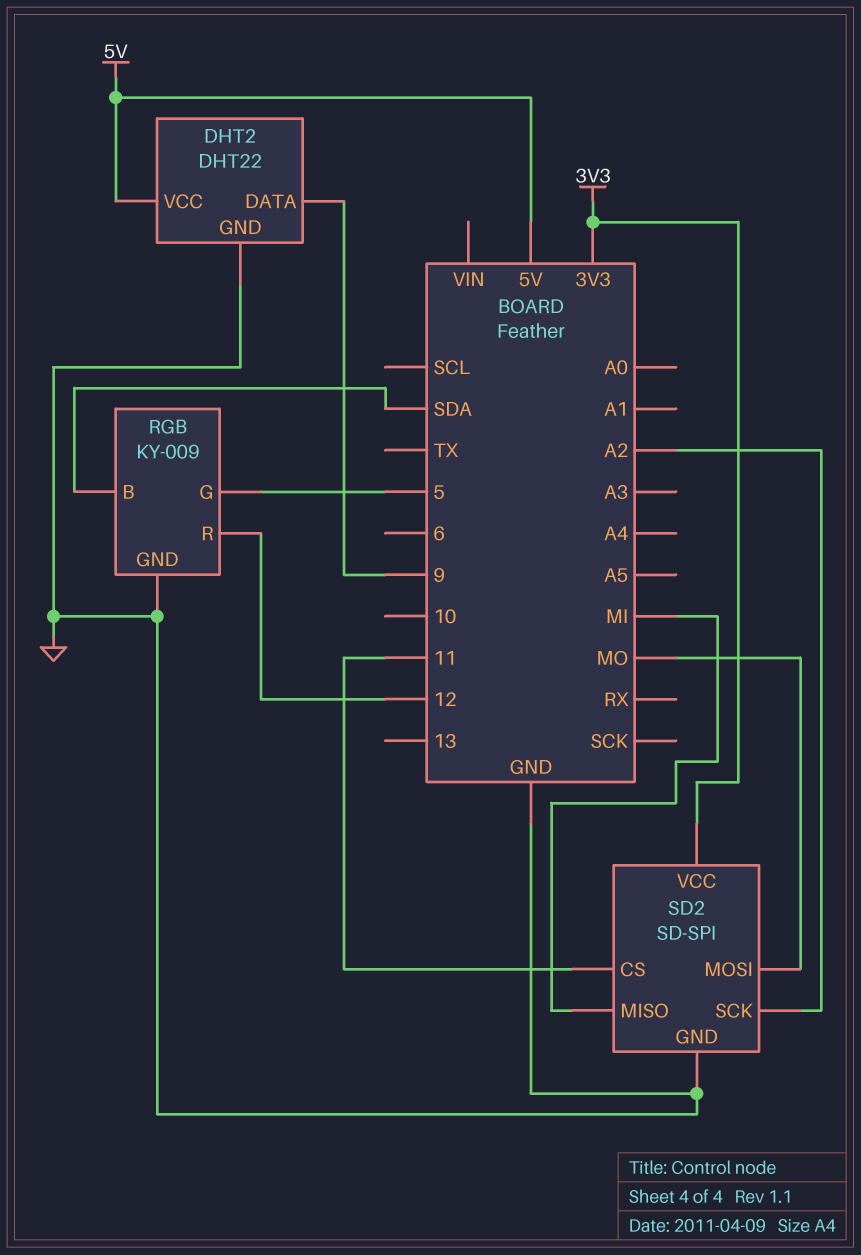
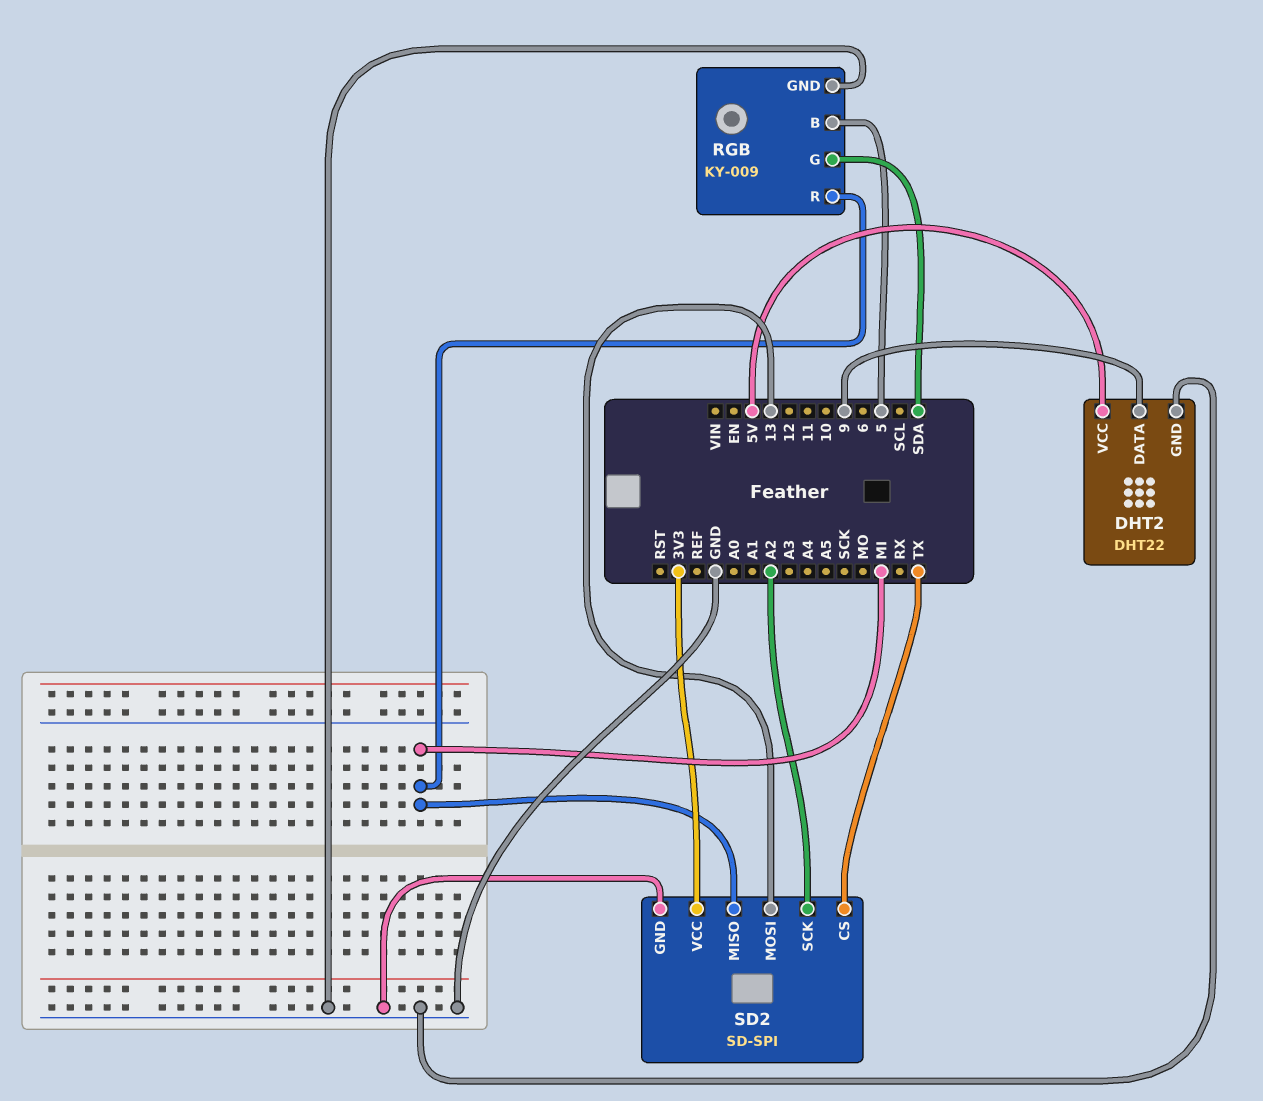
RGB pin B: SDA -> 5
RGB pin G: 5 -> SDA
RGB pin R: 12 -> MI
SD2 pin CS: 11 -> TX
SD2 pin MOSI: MO -> 13

